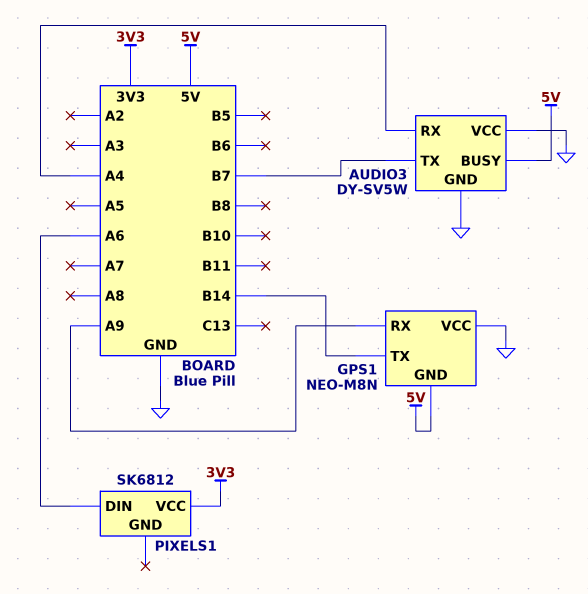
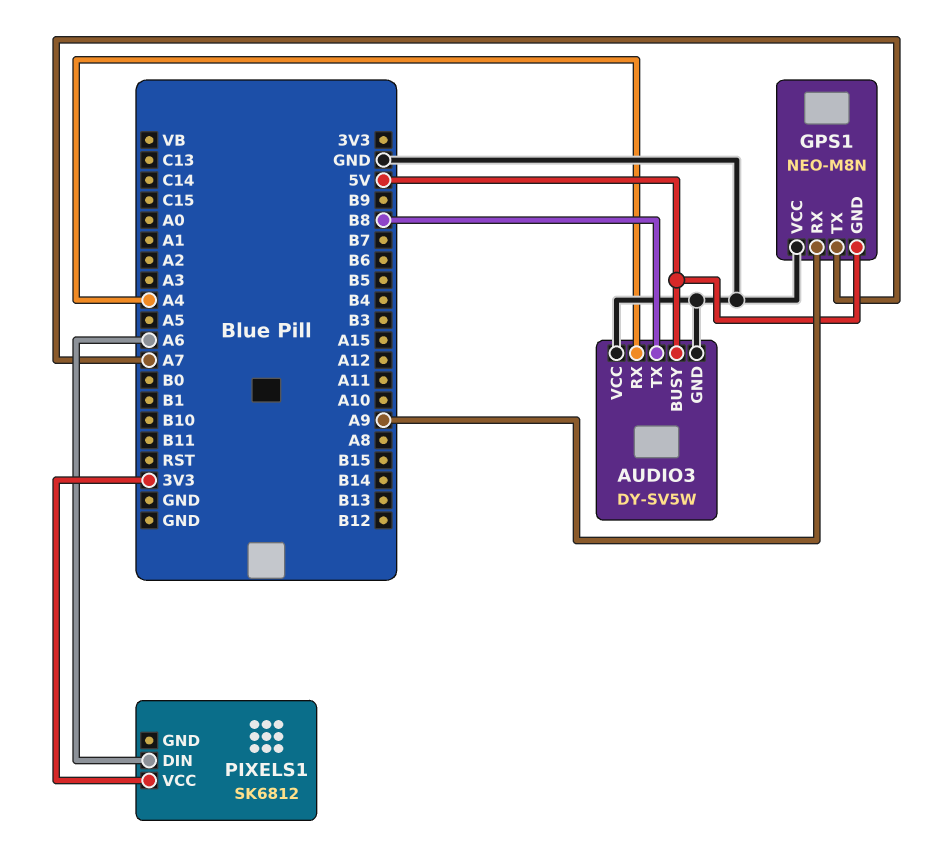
AUDIO3 pin TX: B7 -> B8
GPS1 pin TX: B14 -> A7

